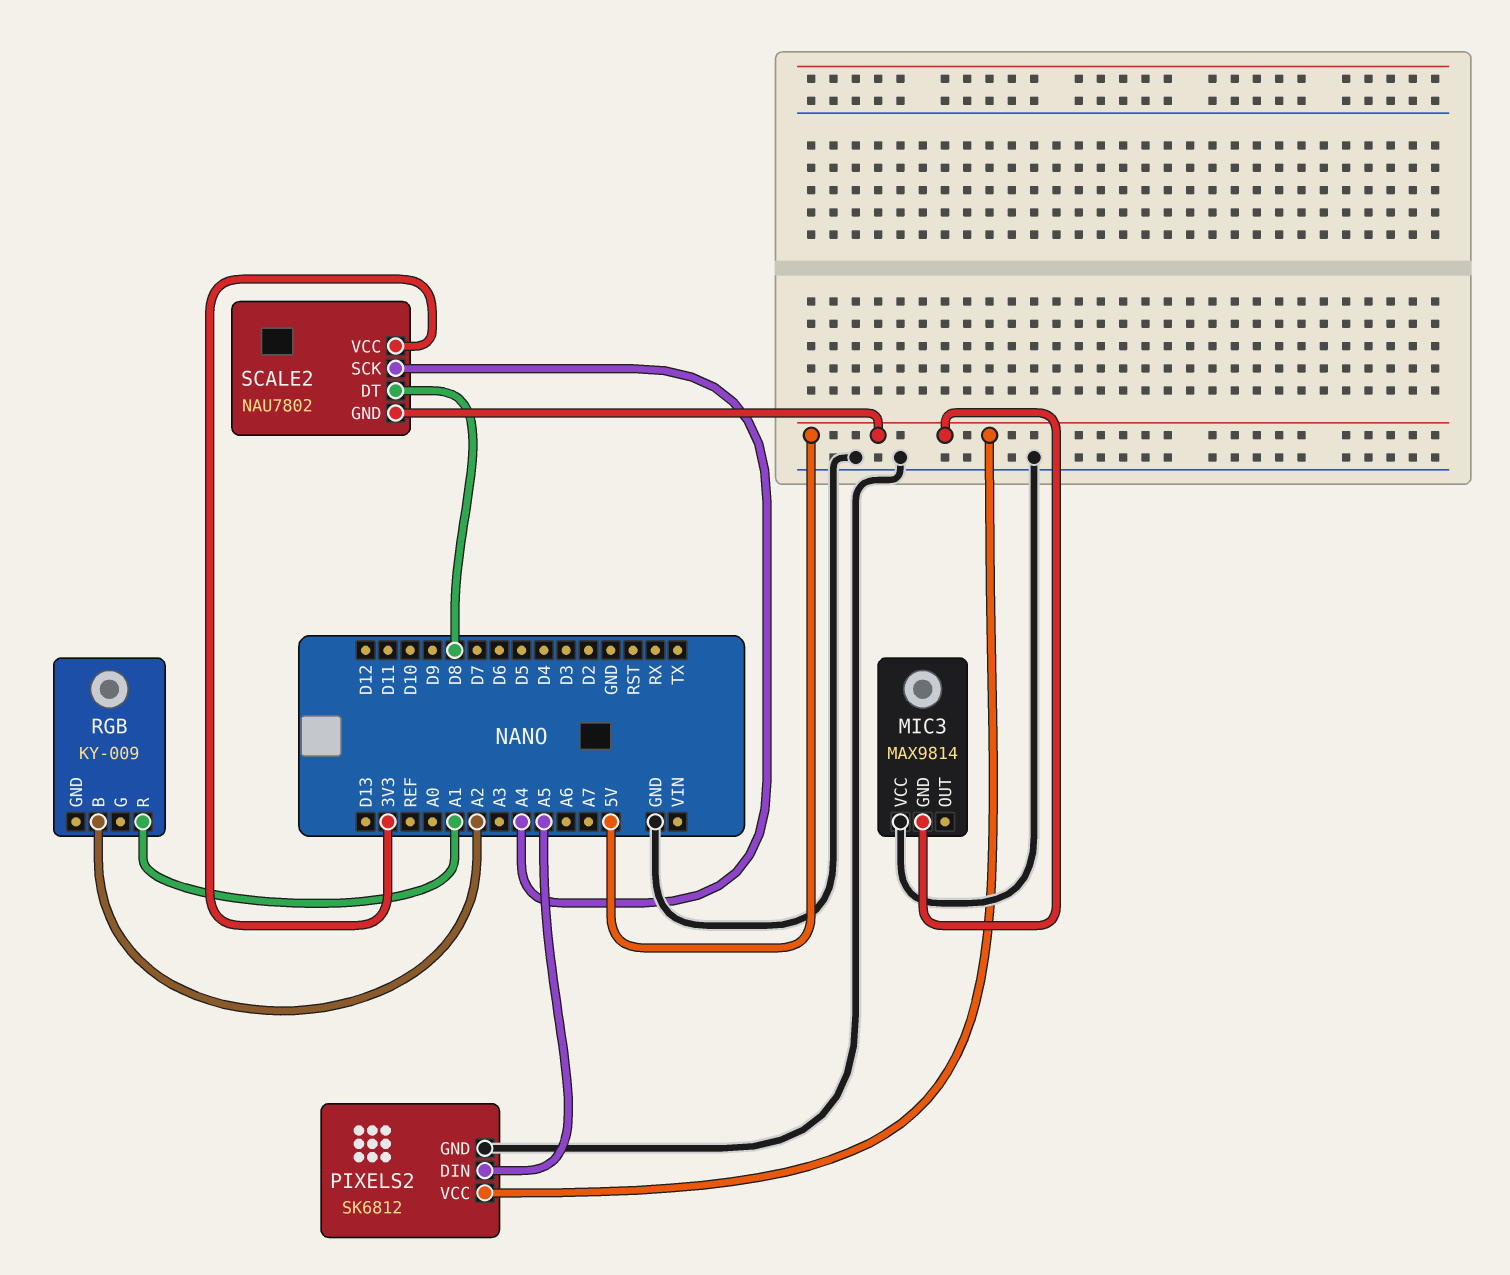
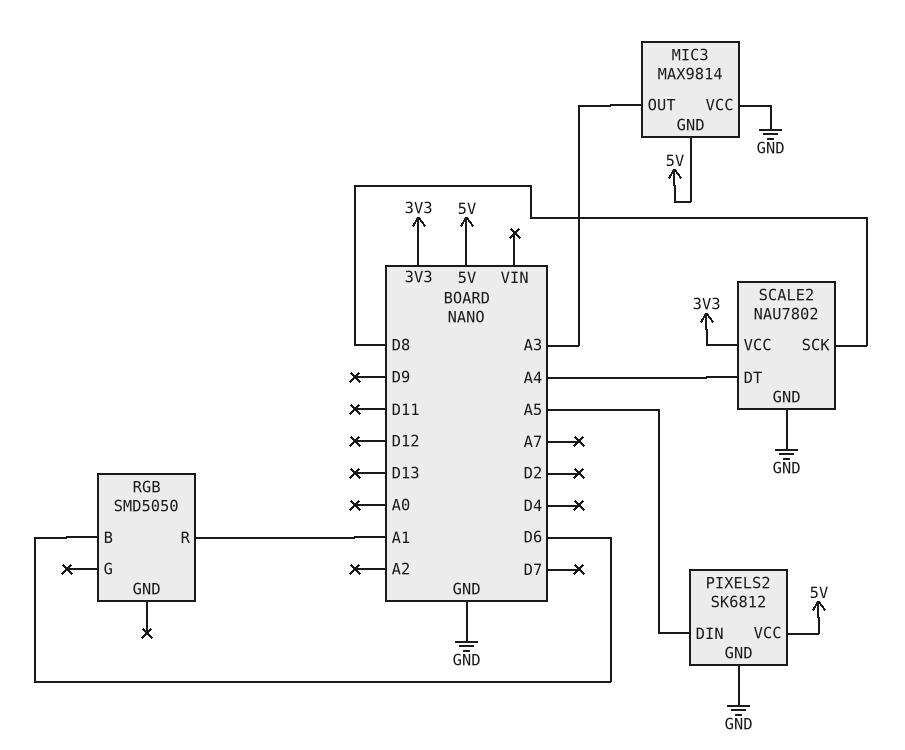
MIC3 pin OUT: none -> A3
RGB: KY-009 -> SMD5050
RGB pin B: A2 -> D6
SCALE2 pin DT: D8 -> A4
SCALE2 pin GND: 5V -> GND
SCALE2 pin SCK: A4 -> D8

